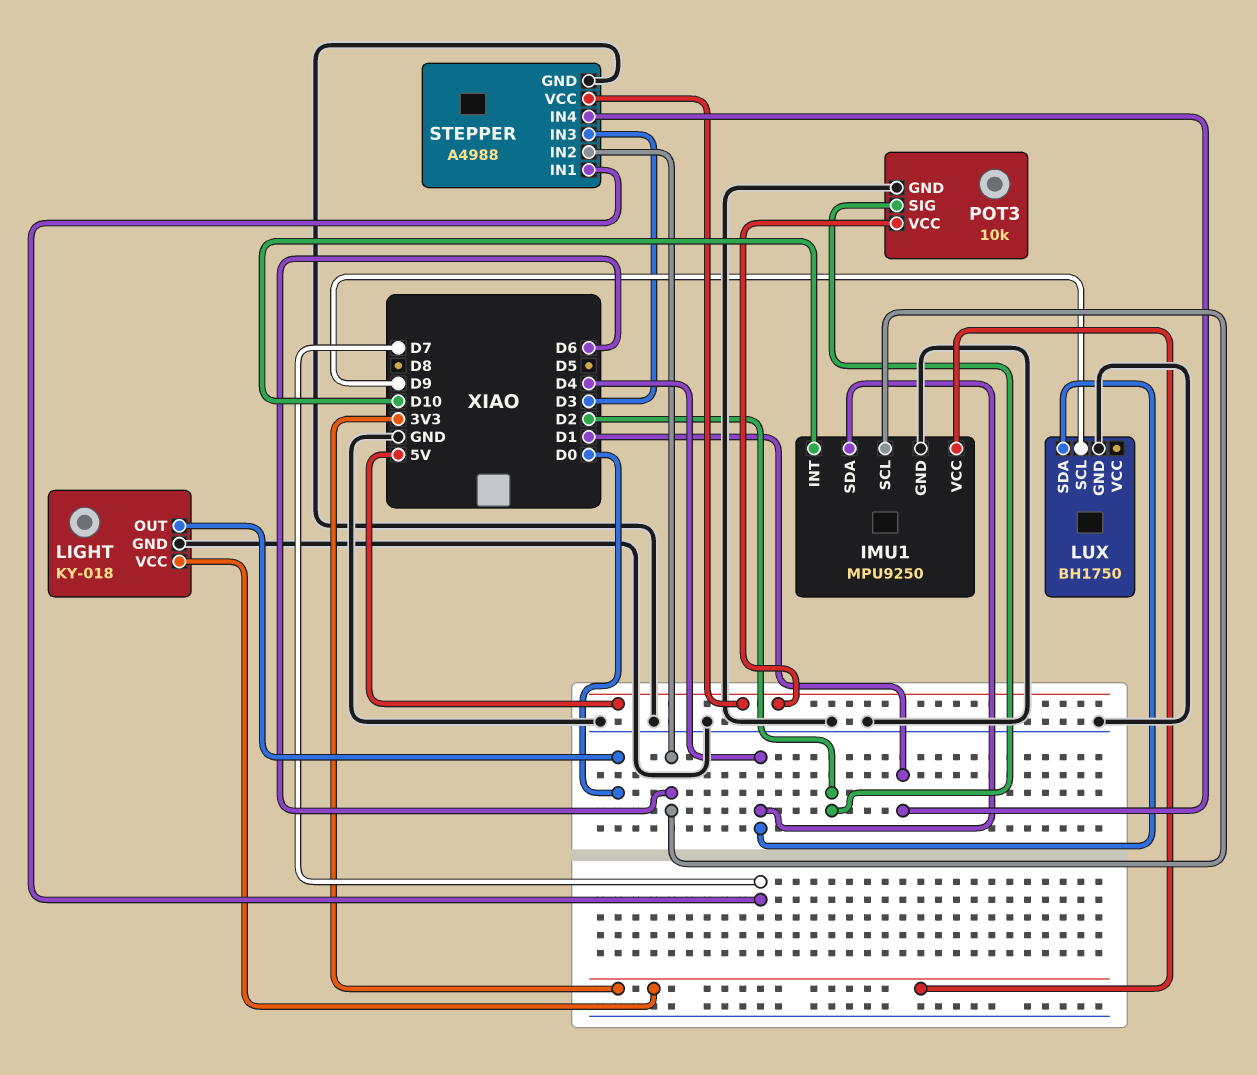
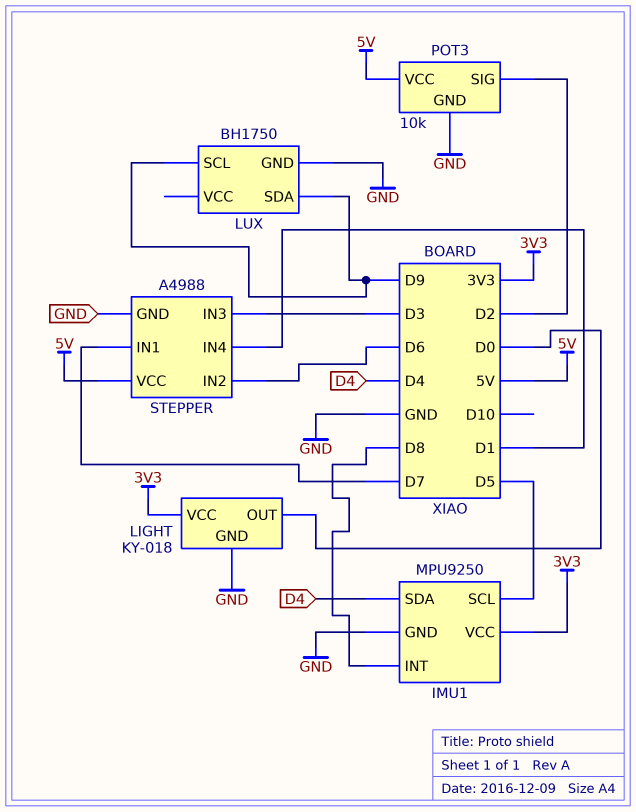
IMU1 pin INT: D10 -> D8
IMU1 pin SCL: D6 -> D5
LUX pin SDA: D4 -> D9

